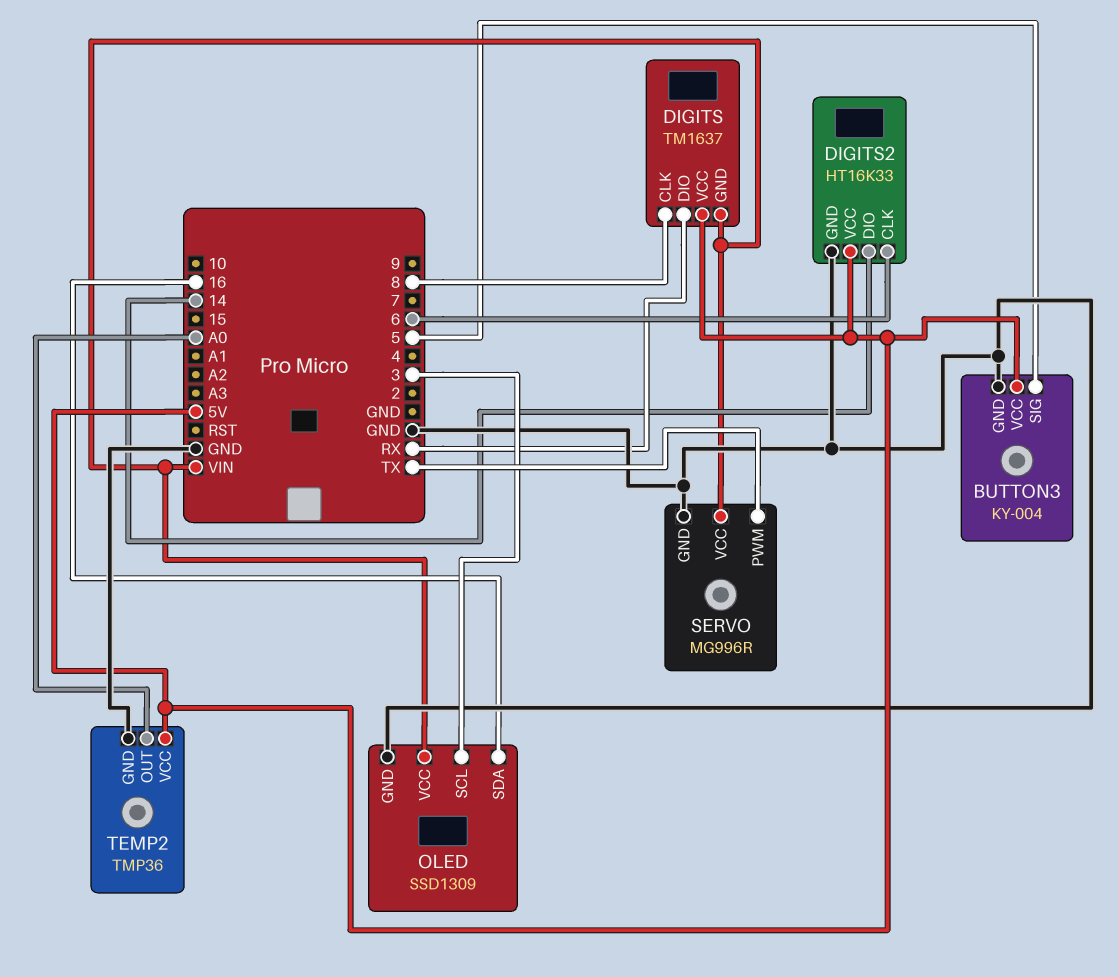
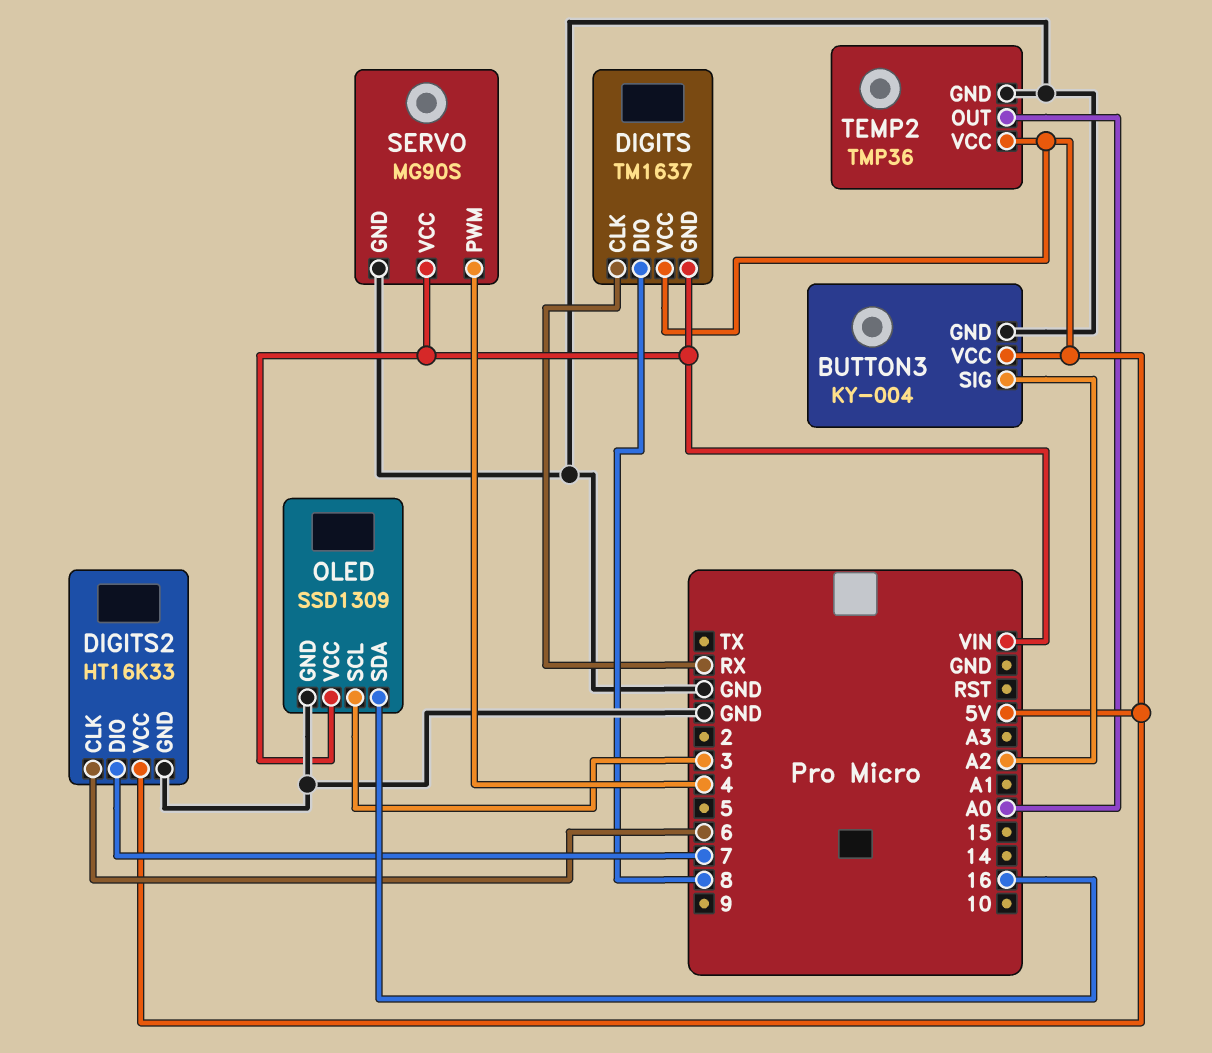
BUTTON3 pin SIG: 5 -> A2
DIGITS pin CLK: 8 -> RX
DIGITS pin DIO: RX -> 8
DIGITS2 pin DIO: 14 -> 7
SERVO: MG996R -> MG90S
SERVO pin PWM: TX -> 4

